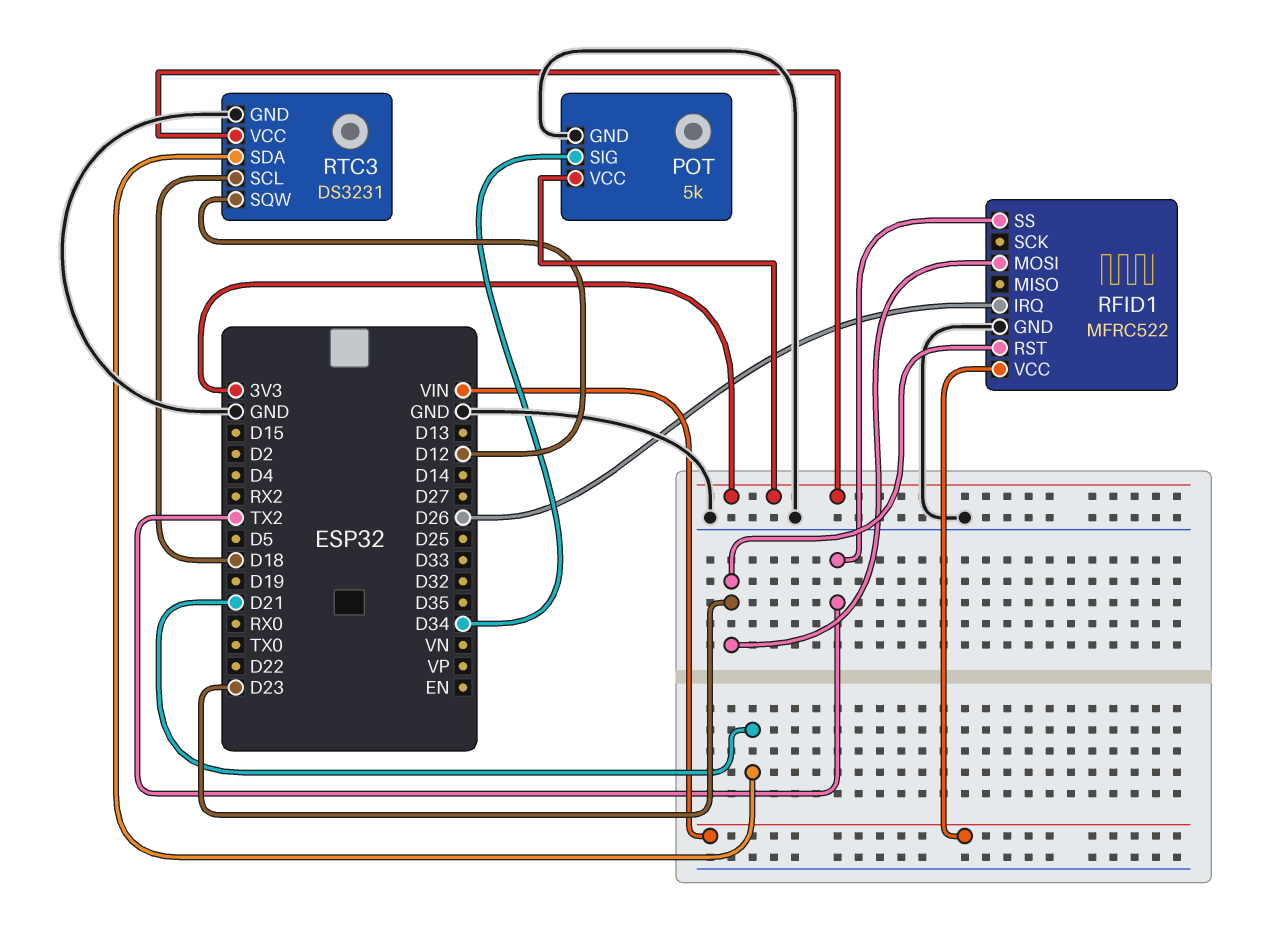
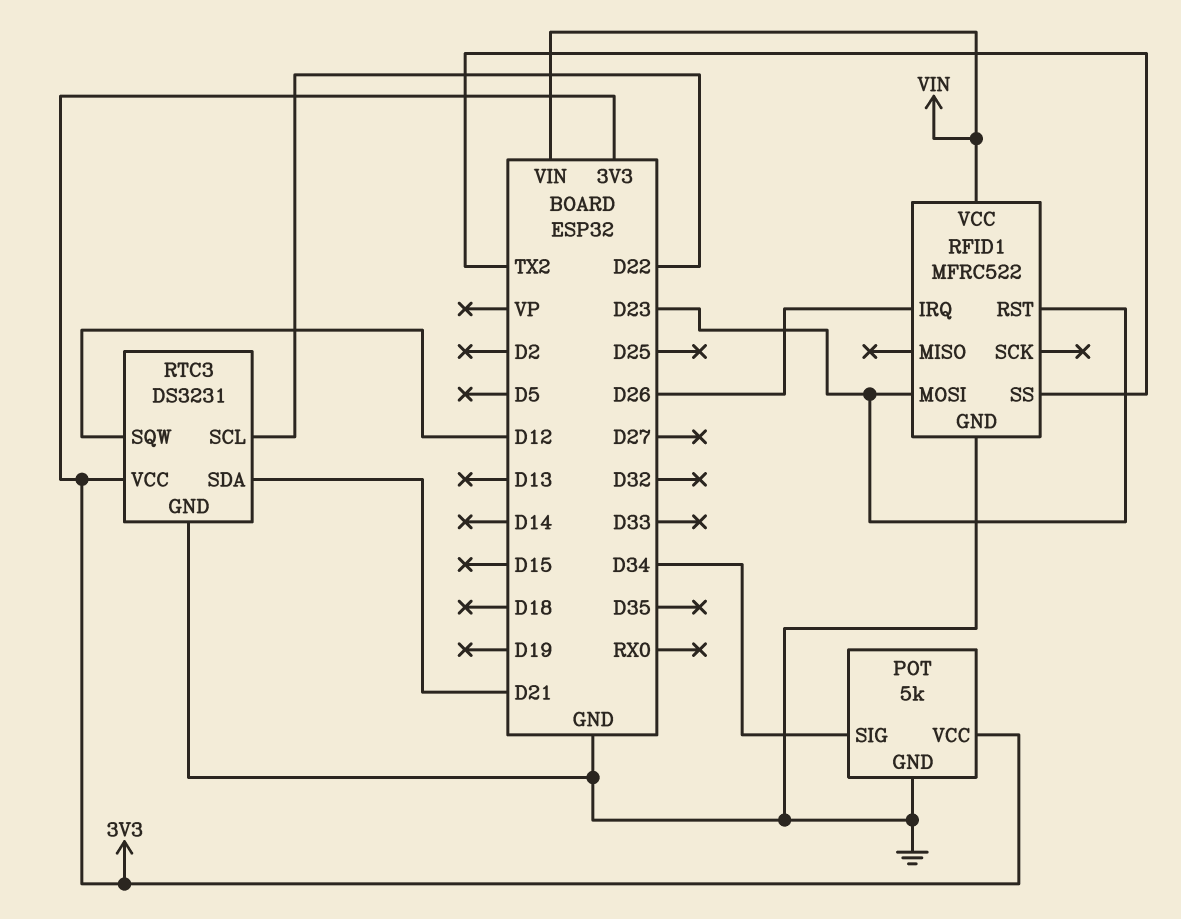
RTC3 pin SCL: D18 -> D22

